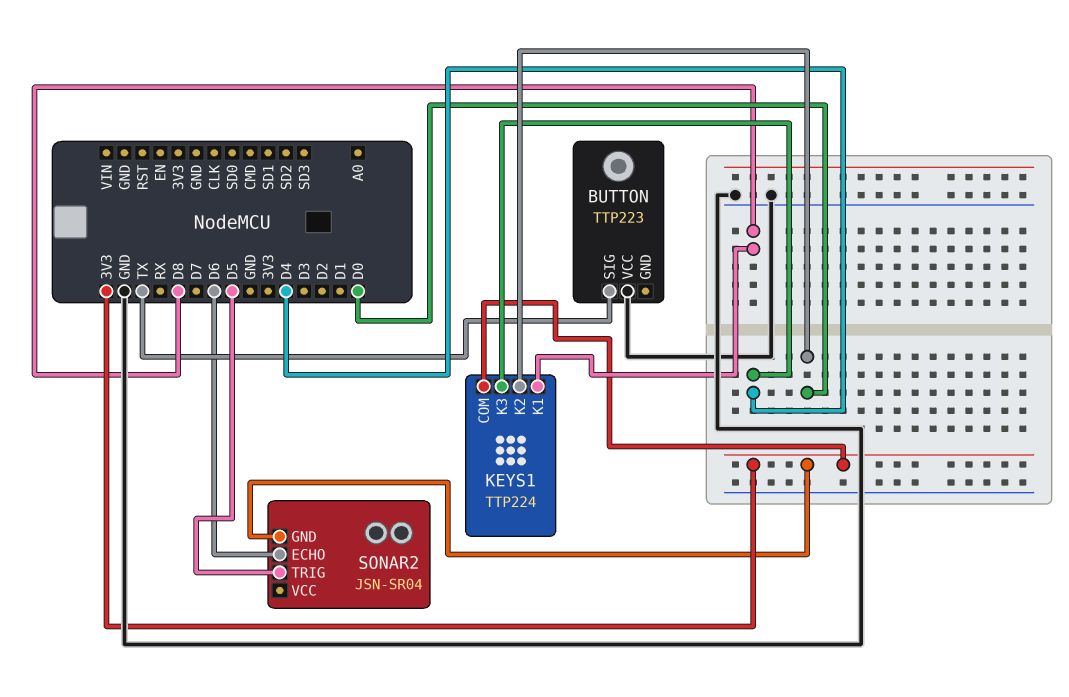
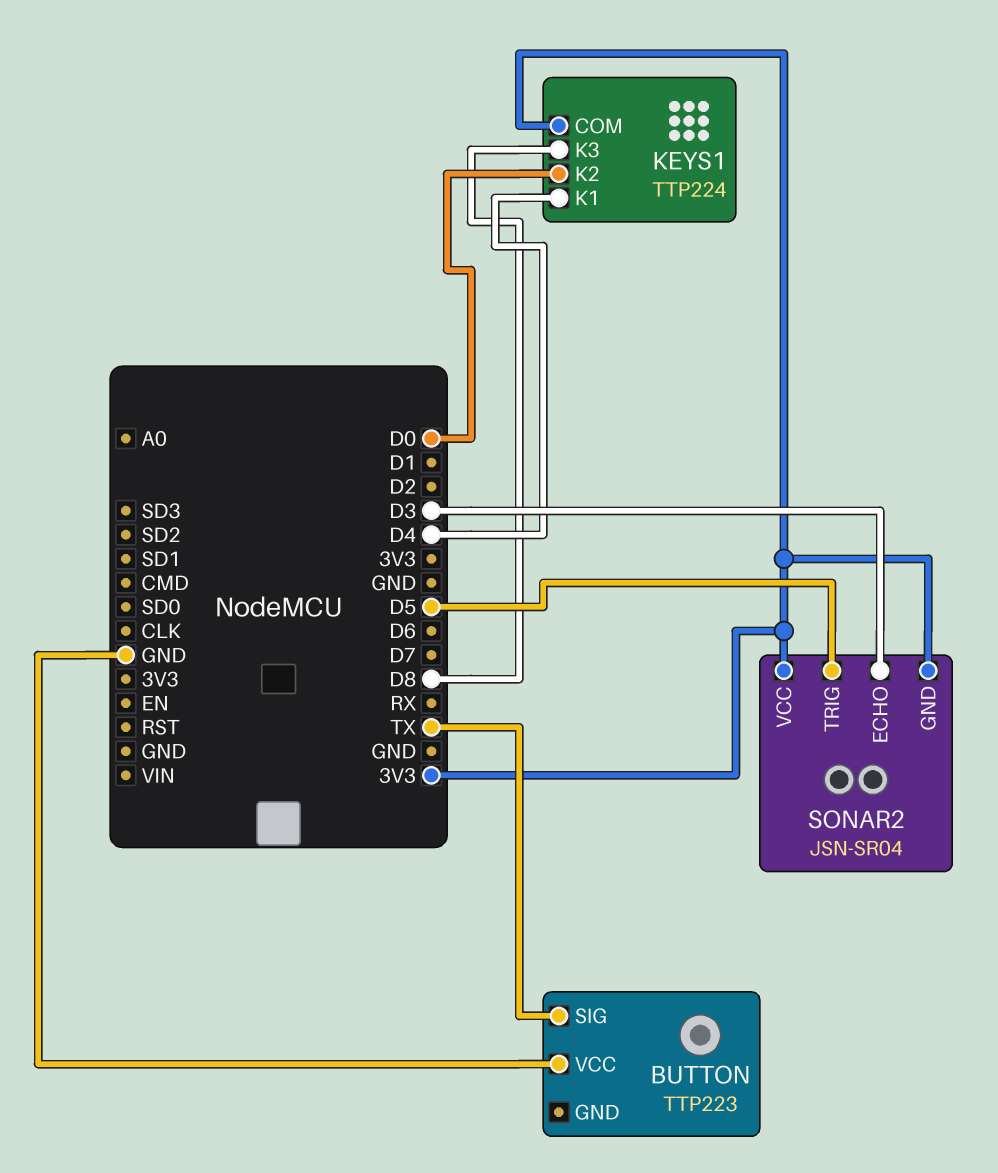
KEYS1 pin K1: D8 -> D4
KEYS1 pin K3: D4 -> D8
SONAR2 pin ECHO: D6 -> D3
SONAR2 pin VCC: none -> 3V3

